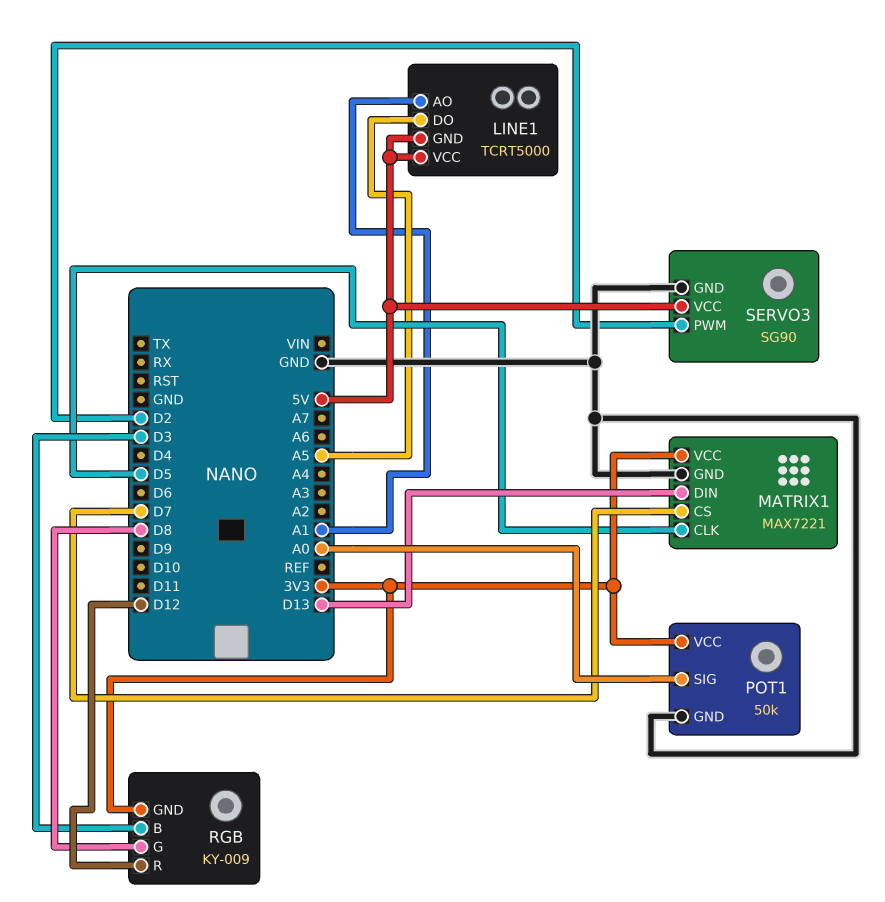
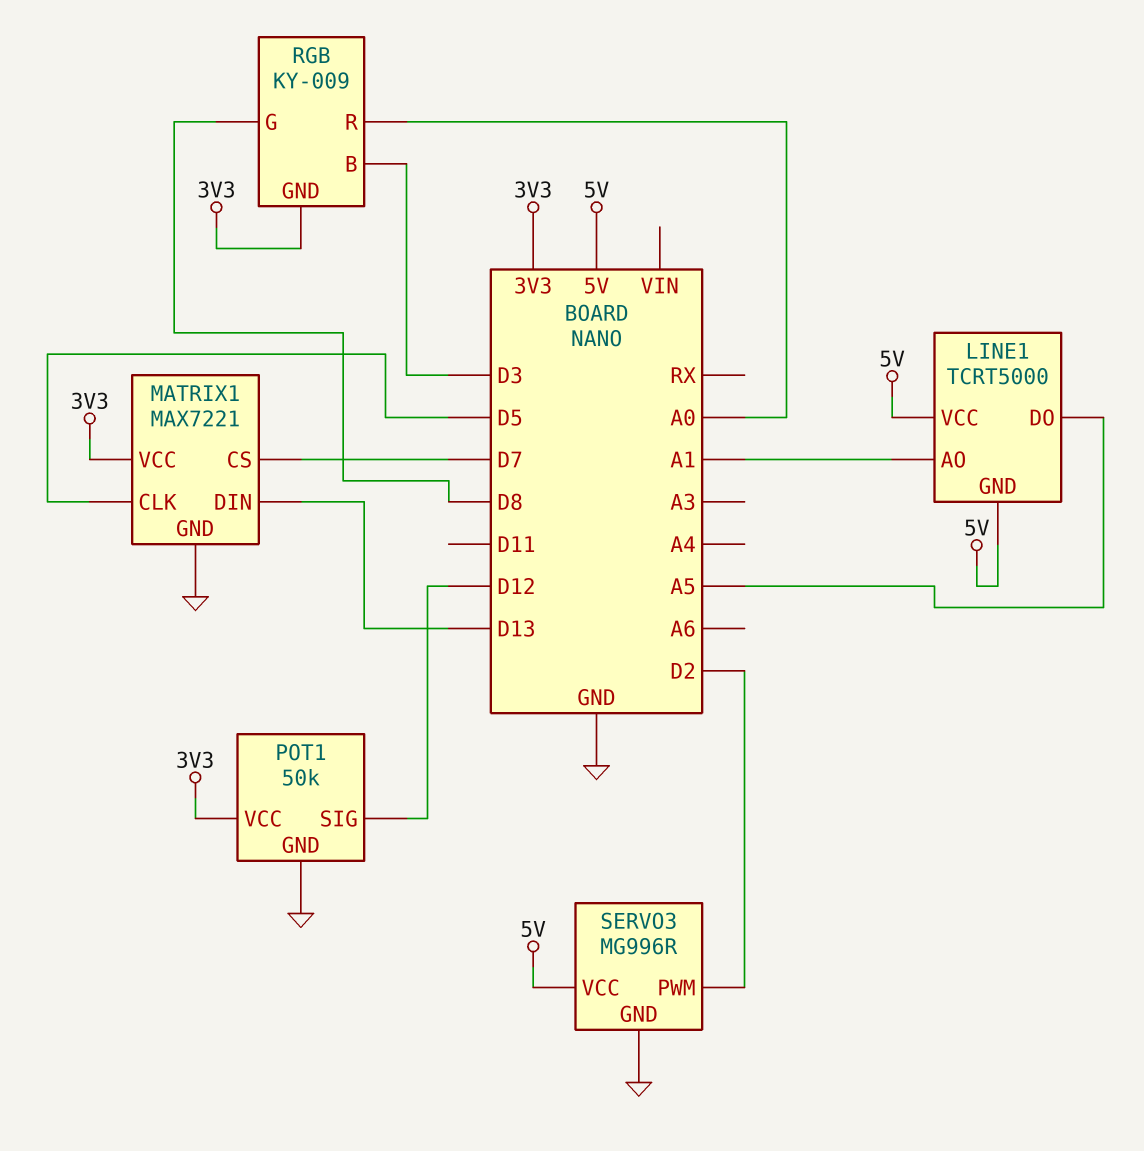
POT1 pin SIG: A0 -> D12
RGB pin R: D12 -> A0
SERVO3: SG90 -> MG996R

